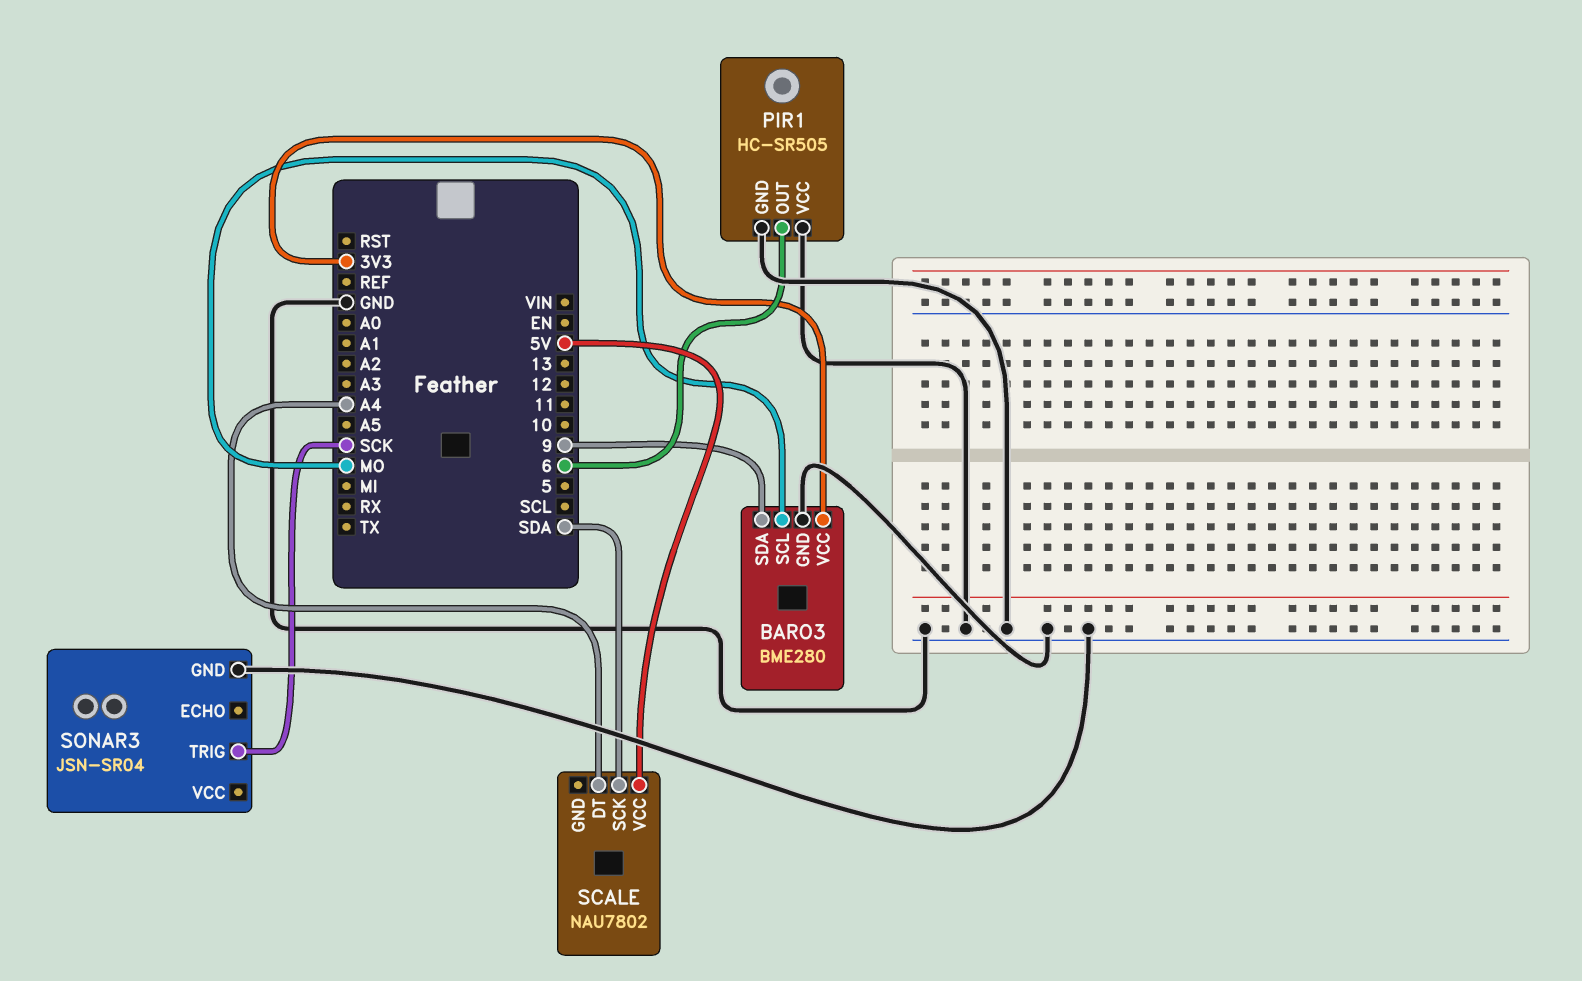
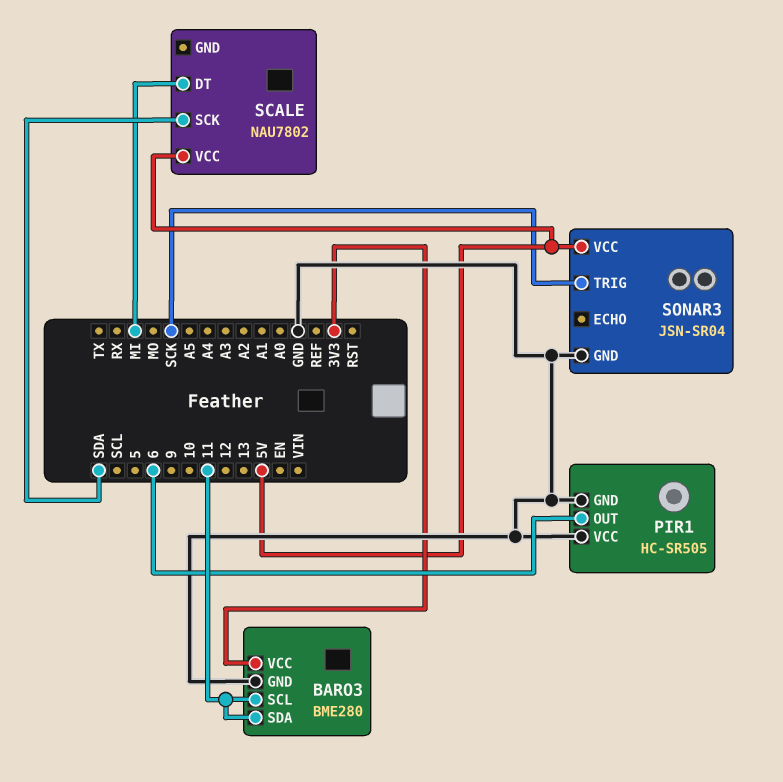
BARO3 pin SCL: MO -> 11
BARO3 pin SDA: 9 -> 11
SCALE pin DT: A4 -> MI
SONAR3 pin VCC: none -> 5V

